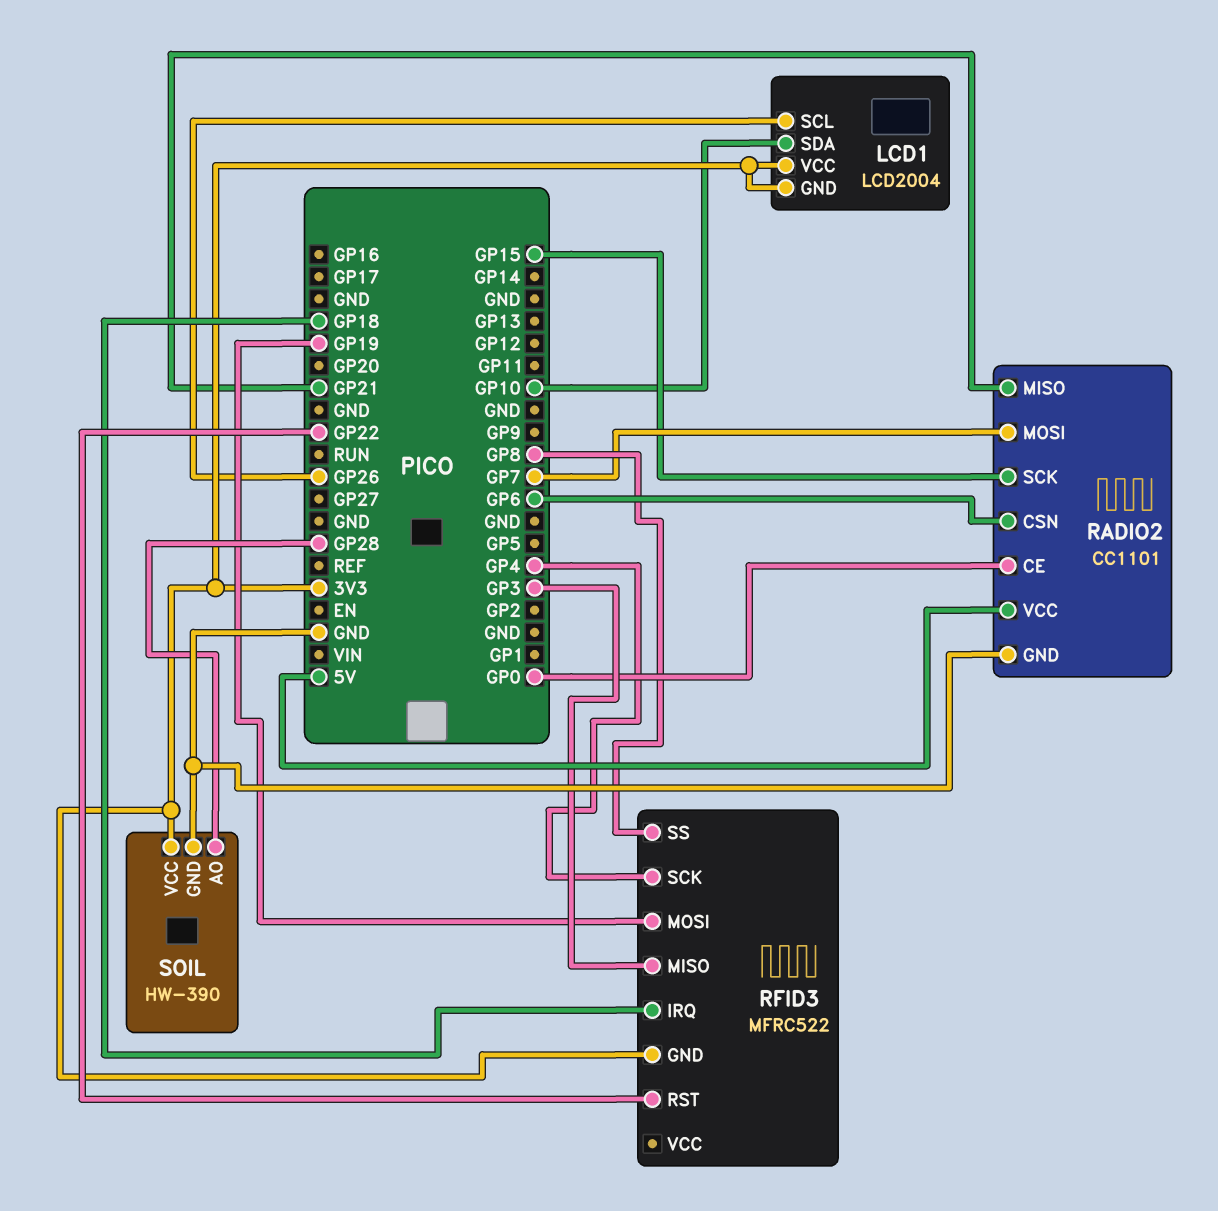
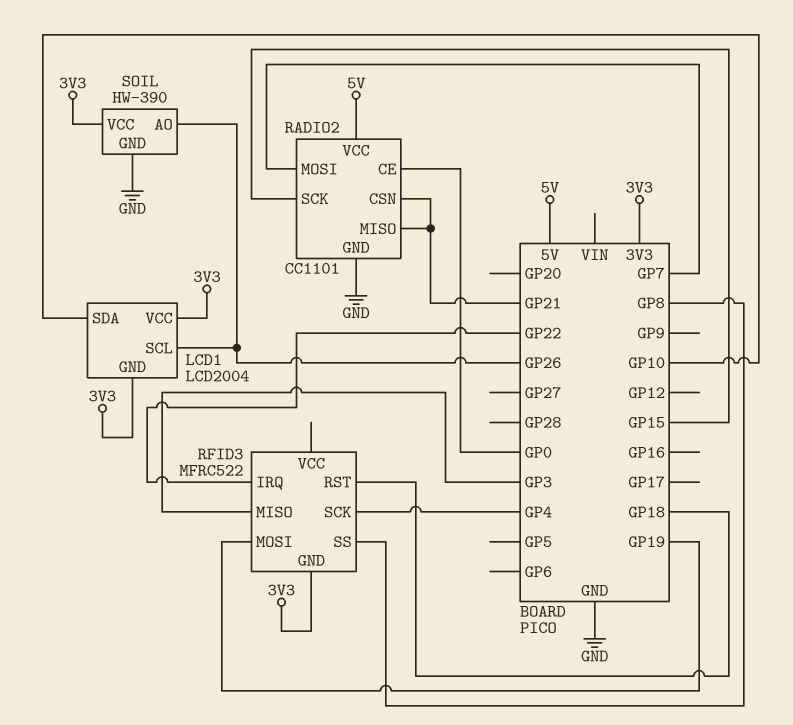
RADIO2 pin CSN: GP6 -> GP21
RFID3 pin IRQ: GP18 -> GP22
RFID3 pin RST: GP22 -> GP18
SOIL pin AO: GP28 -> GP26

